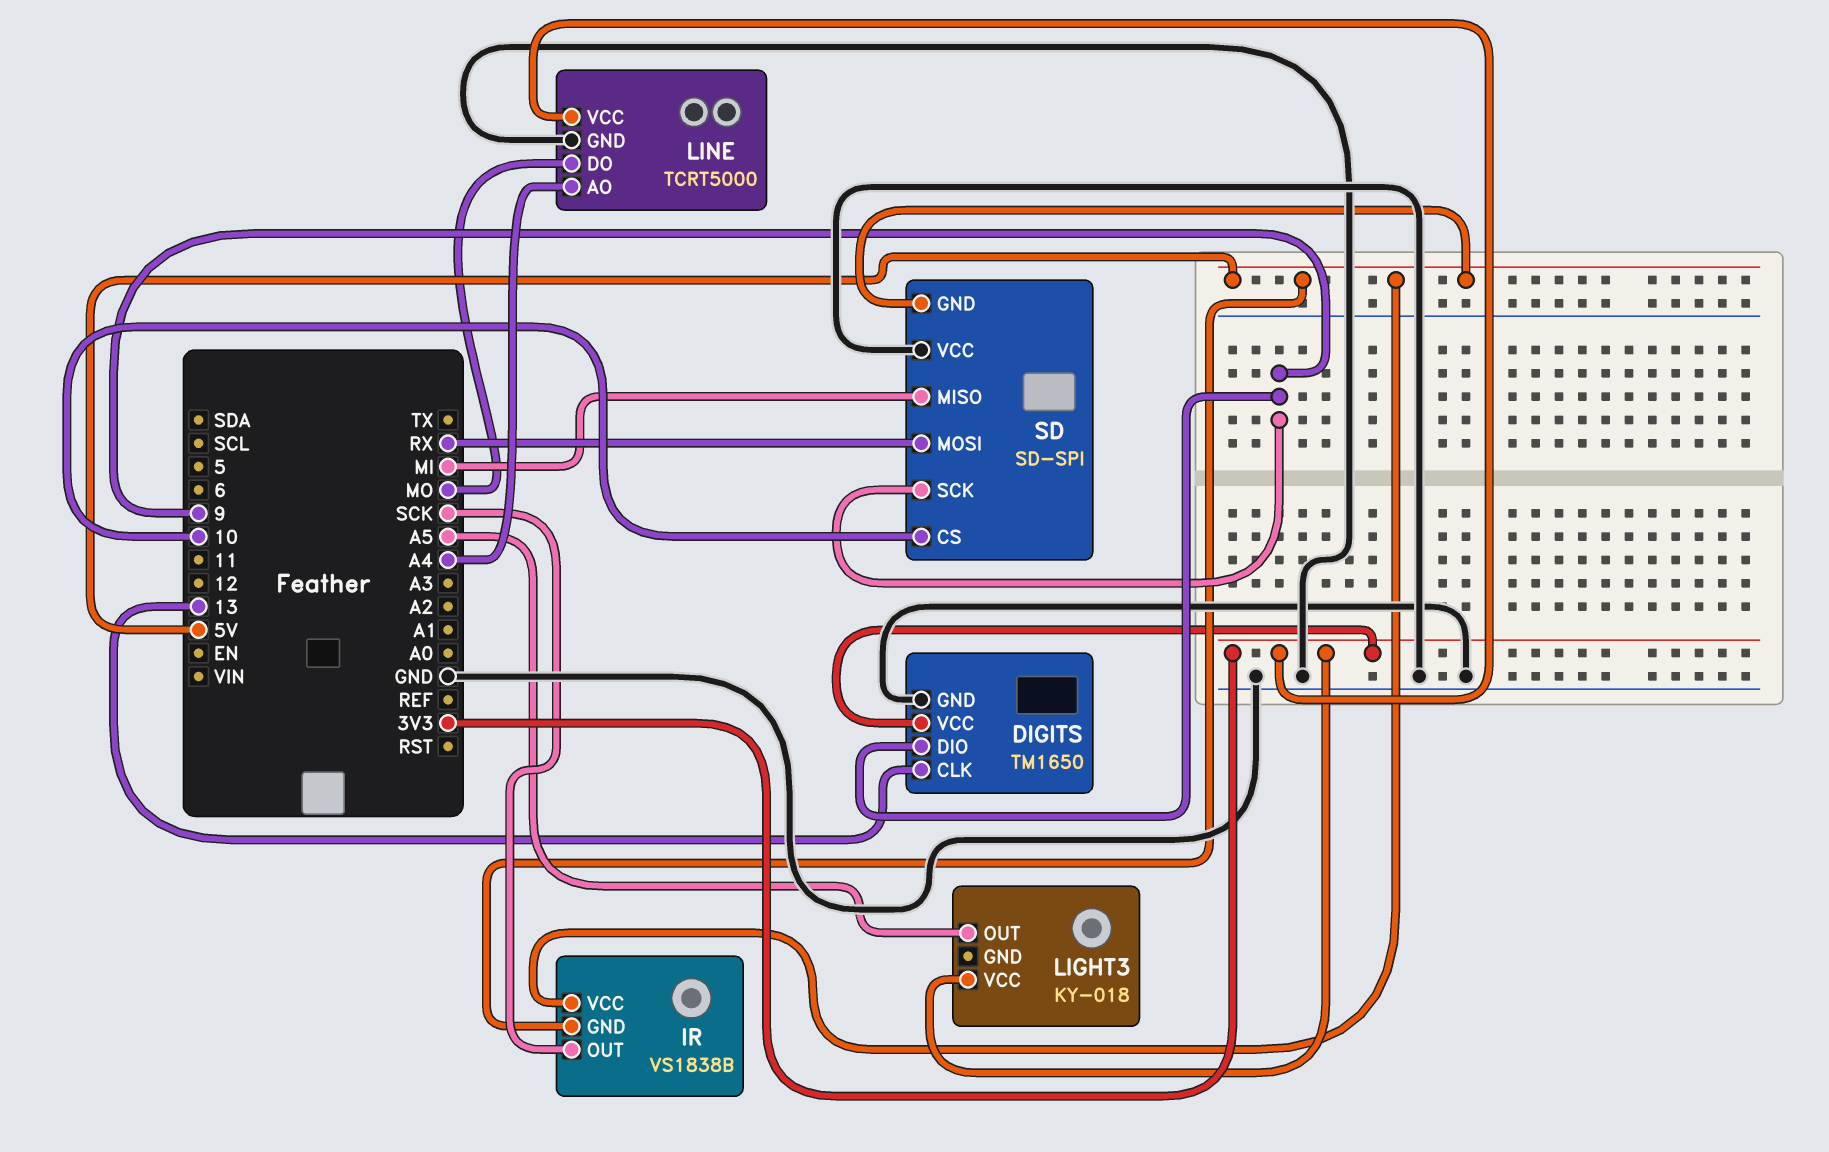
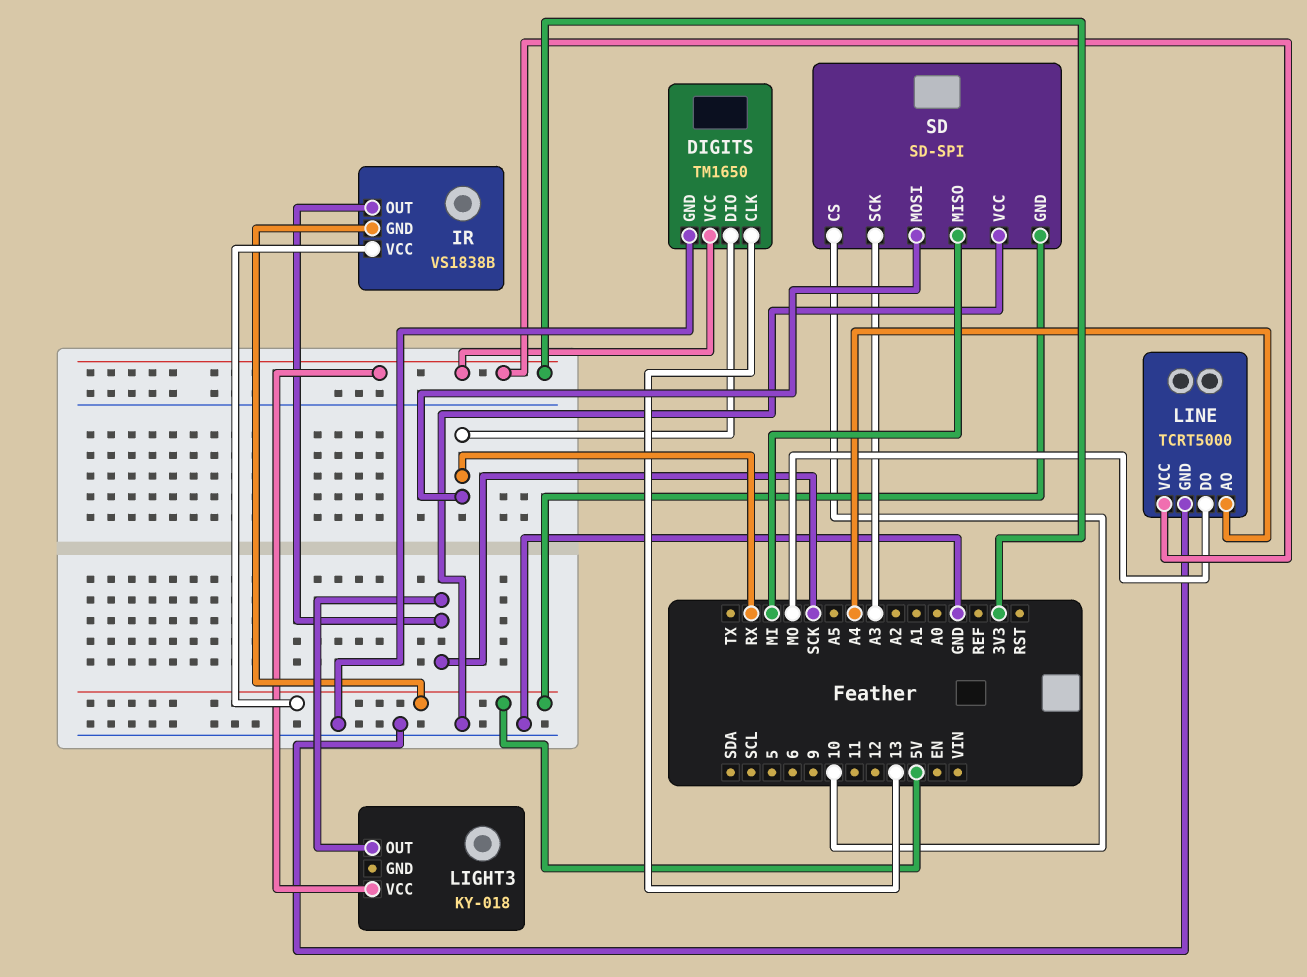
DIGITS pin DIO: 9 -> RX
LIGHT3 pin OUT: A5 -> SCK
SD pin SCK: 9 -> A3

